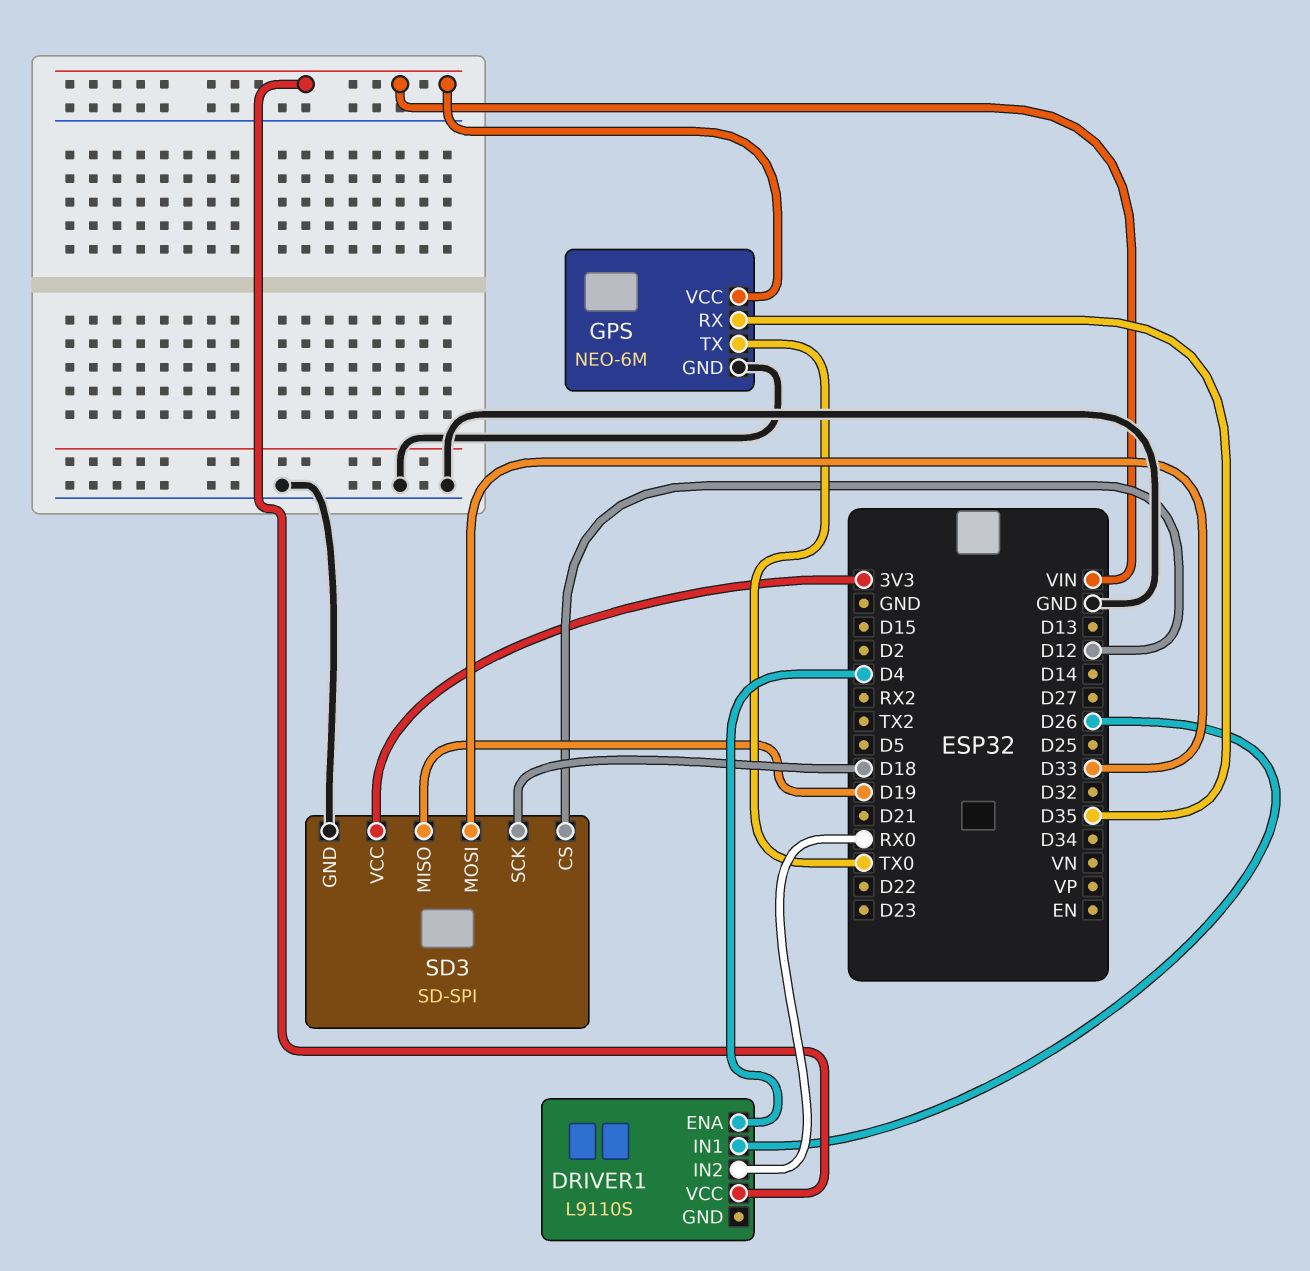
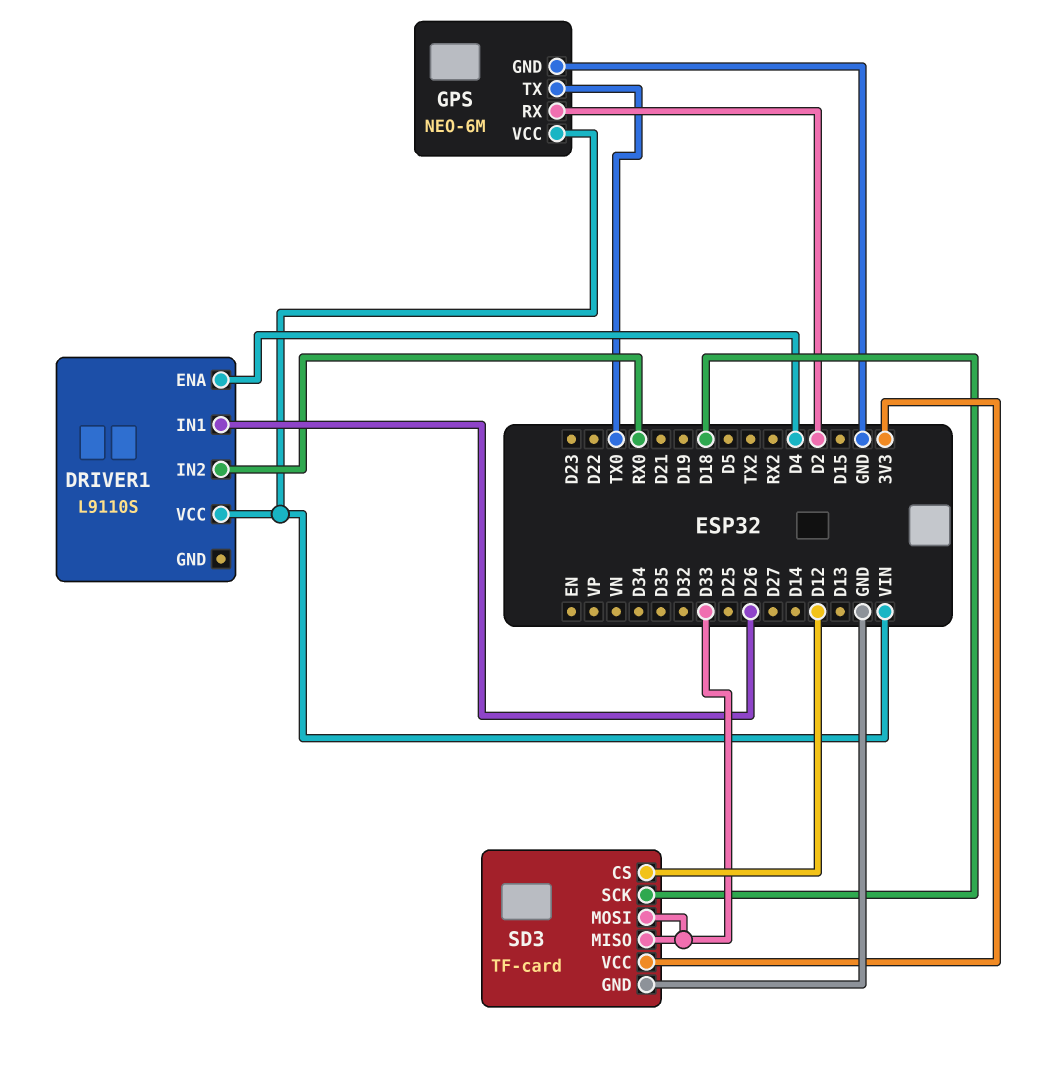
GPS pin RX: D35 -> D2
SD3: SD-SPI -> TF-card
SD3 pin MISO: D19 -> D33

